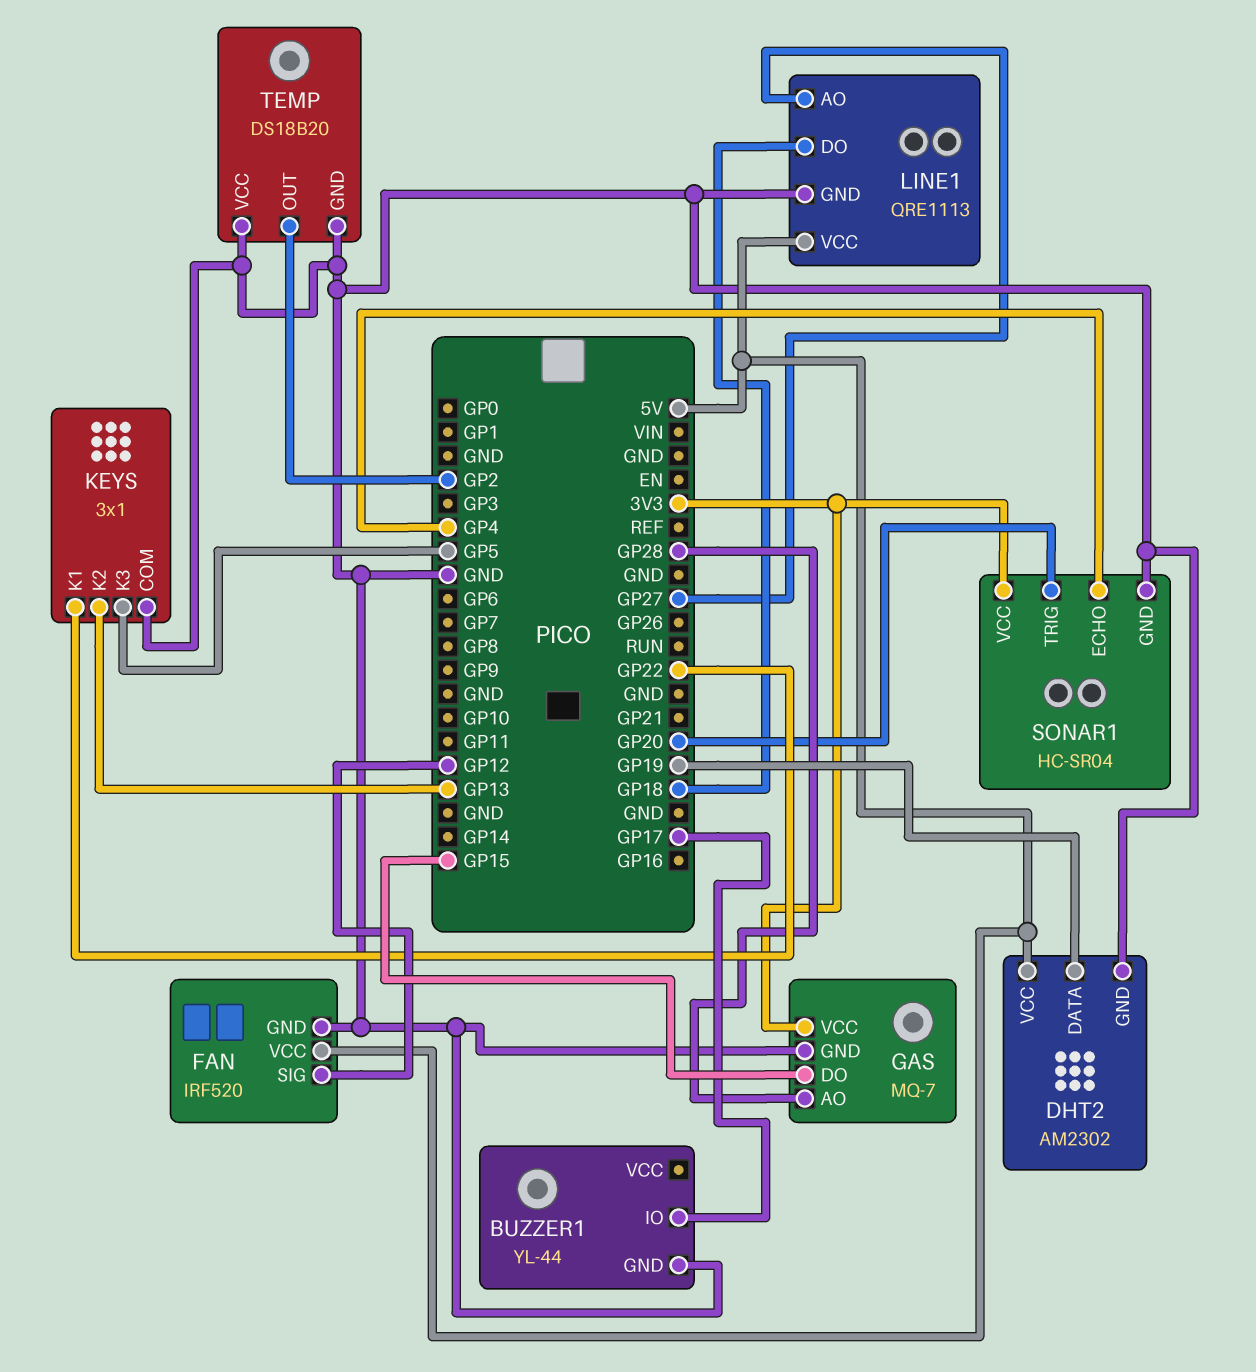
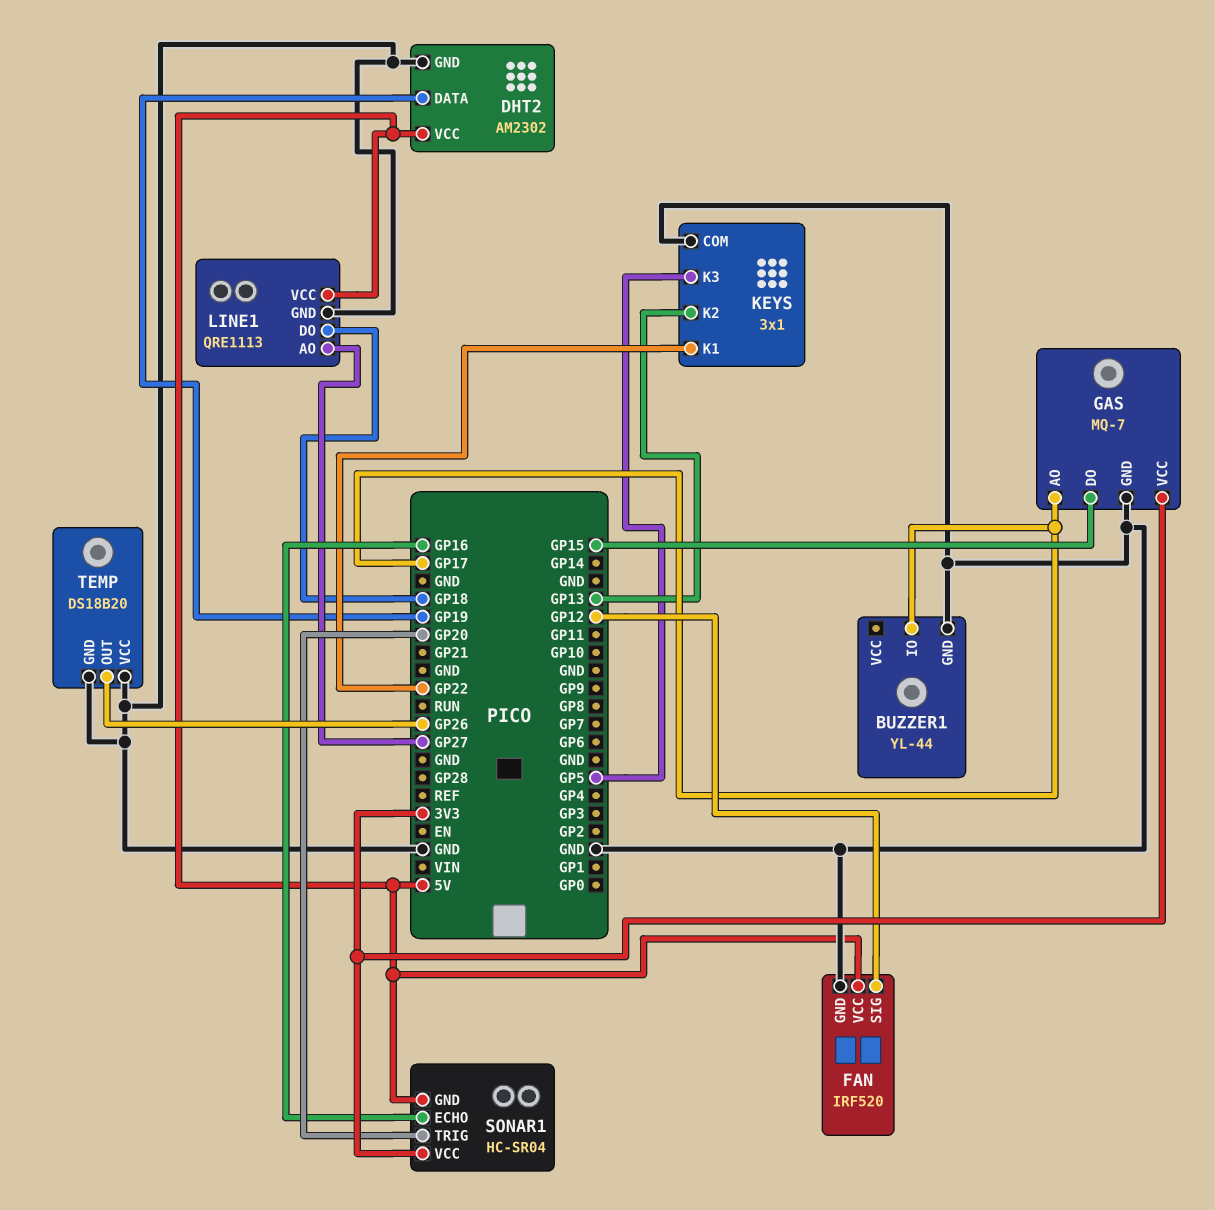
GAS pin AO: GP28 -> GP17
SONAR1 pin ECHO: GP4 -> GP16
SONAR1 pin GND: GND -> 5V
TEMP pin OUT: GP2 -> GP26

